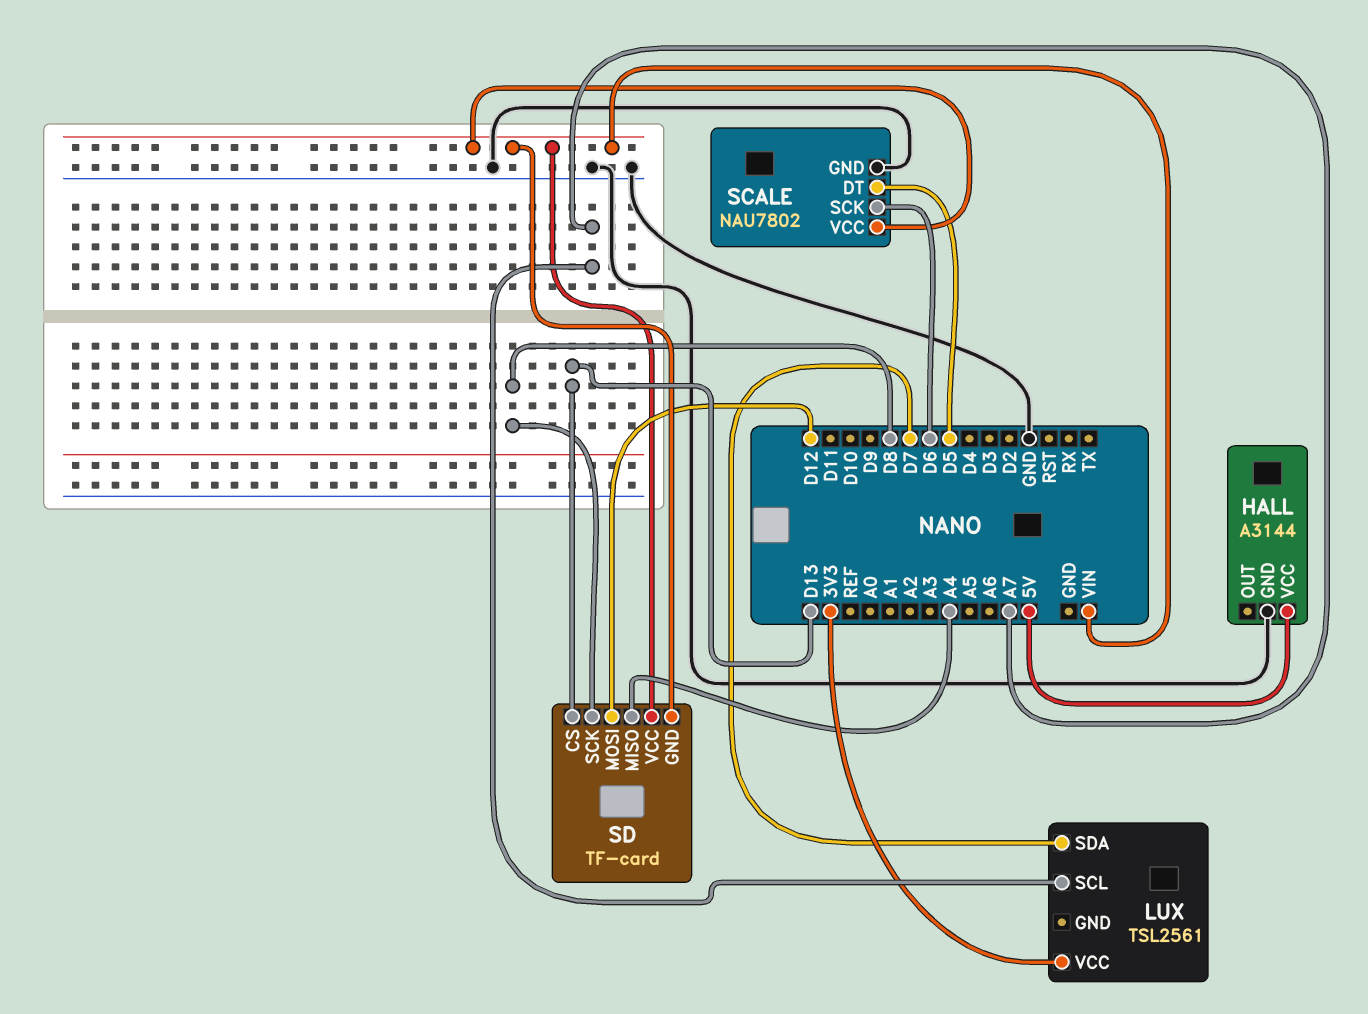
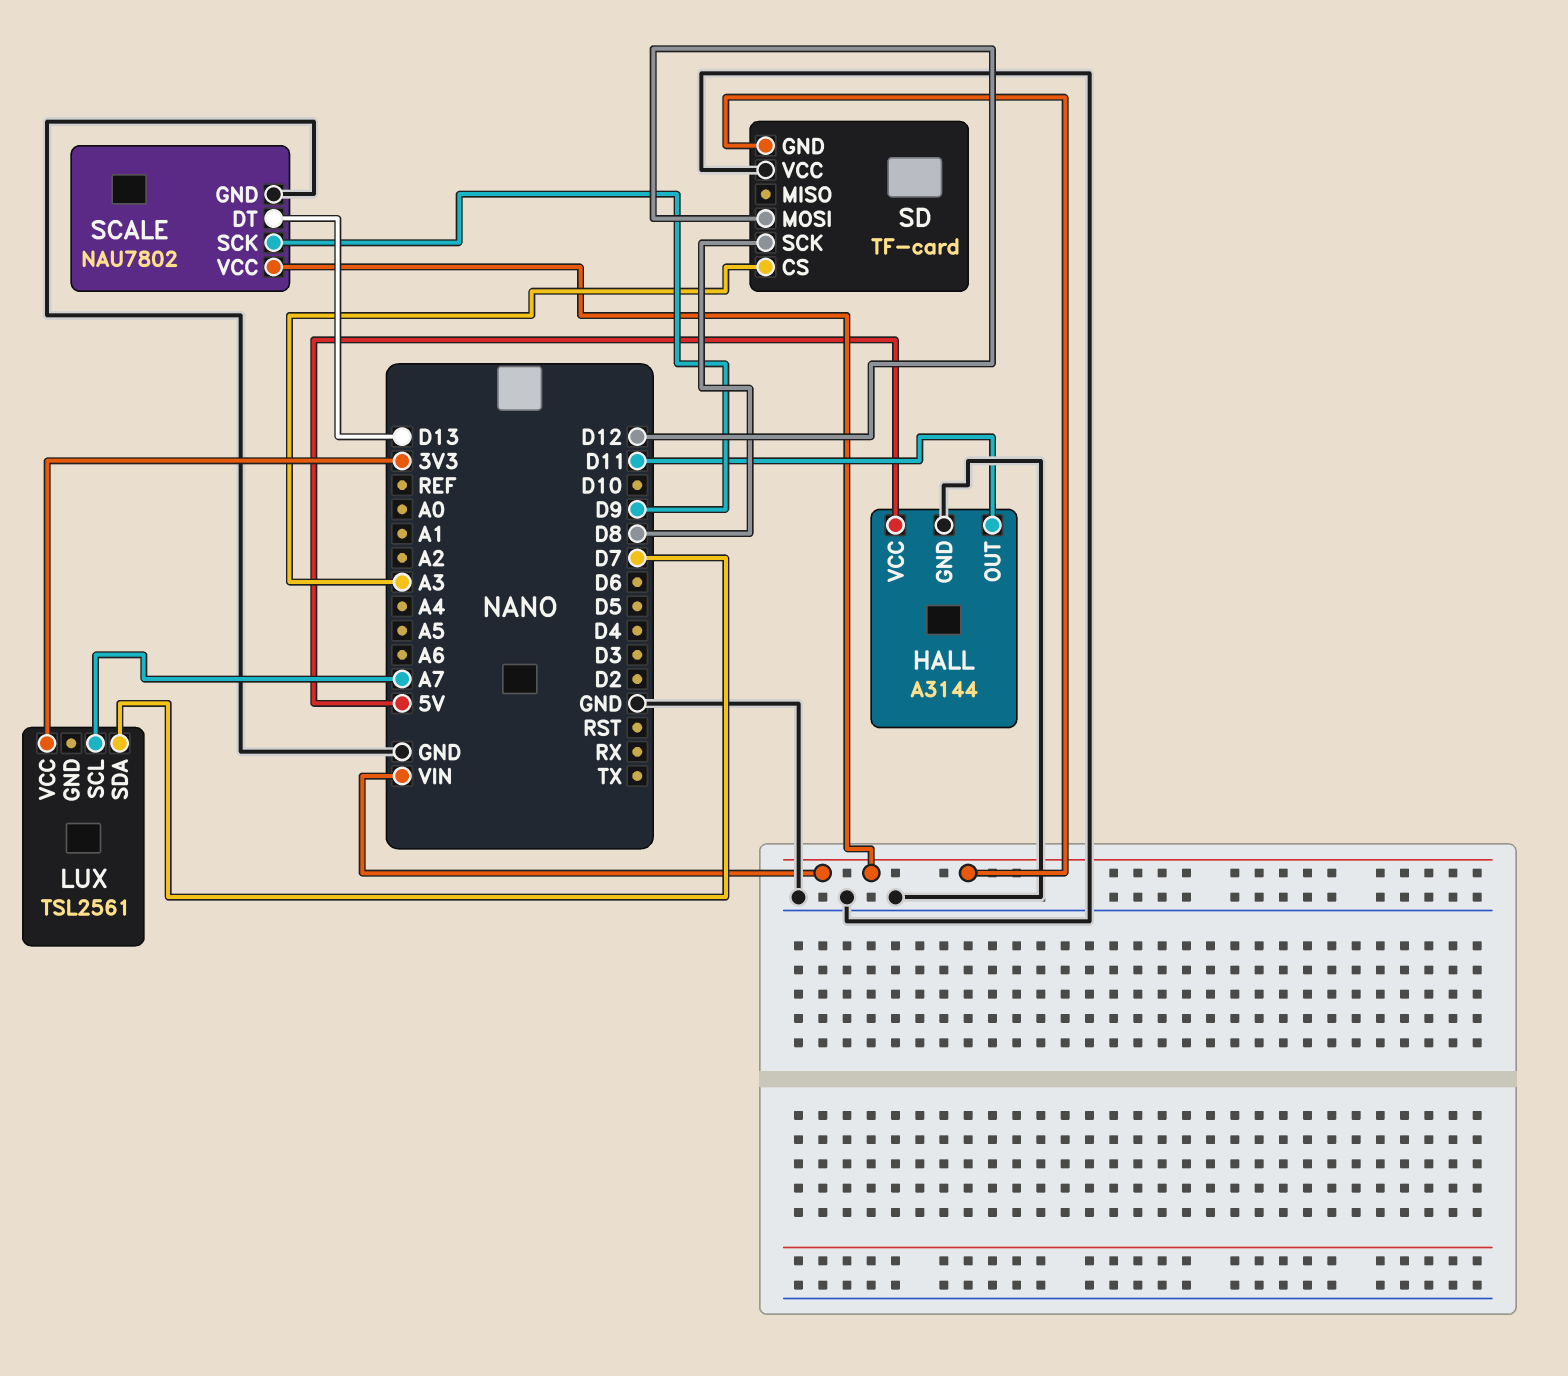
HALL pin OUT: none -> D11
SCALE pin DT: D5 -> D13
SCALE pin SCK: D6 -> D9
SD pin CS: D13 -> A3
SD pin MISO: A4 -> none
SD pin VCC: VIN -> GND

